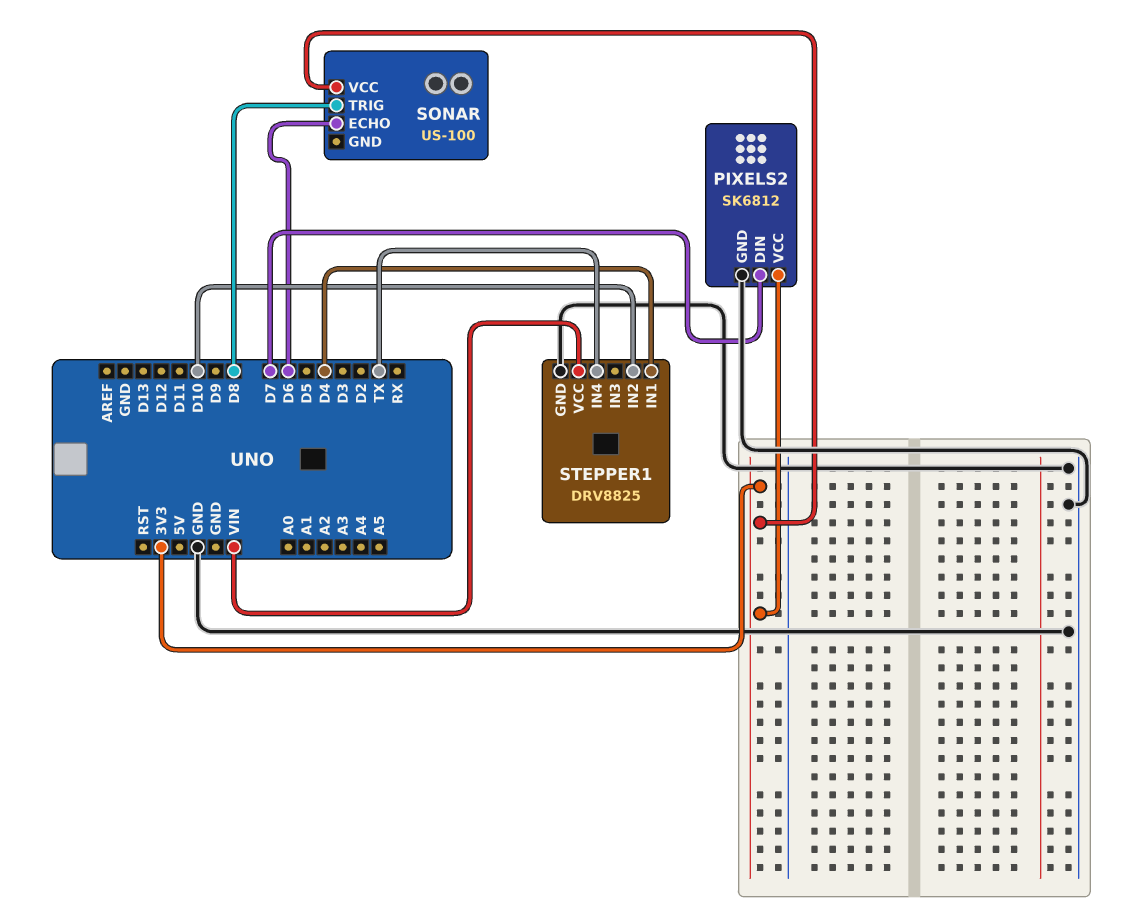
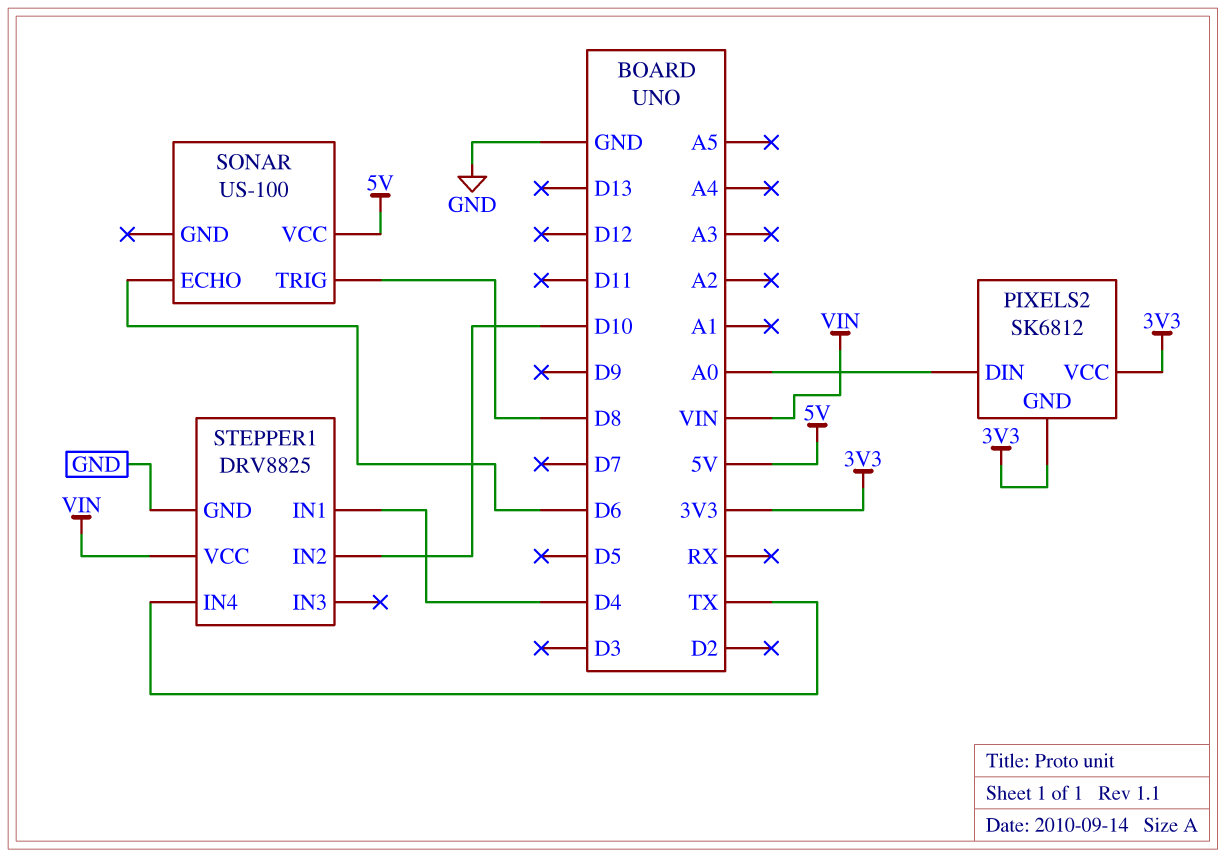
PIXELS2 pin DIN: D7 -> A0
PIXELS2 pin GND: GND -> 3V3
SONAR pin VCC: 3V3 -> 5V

